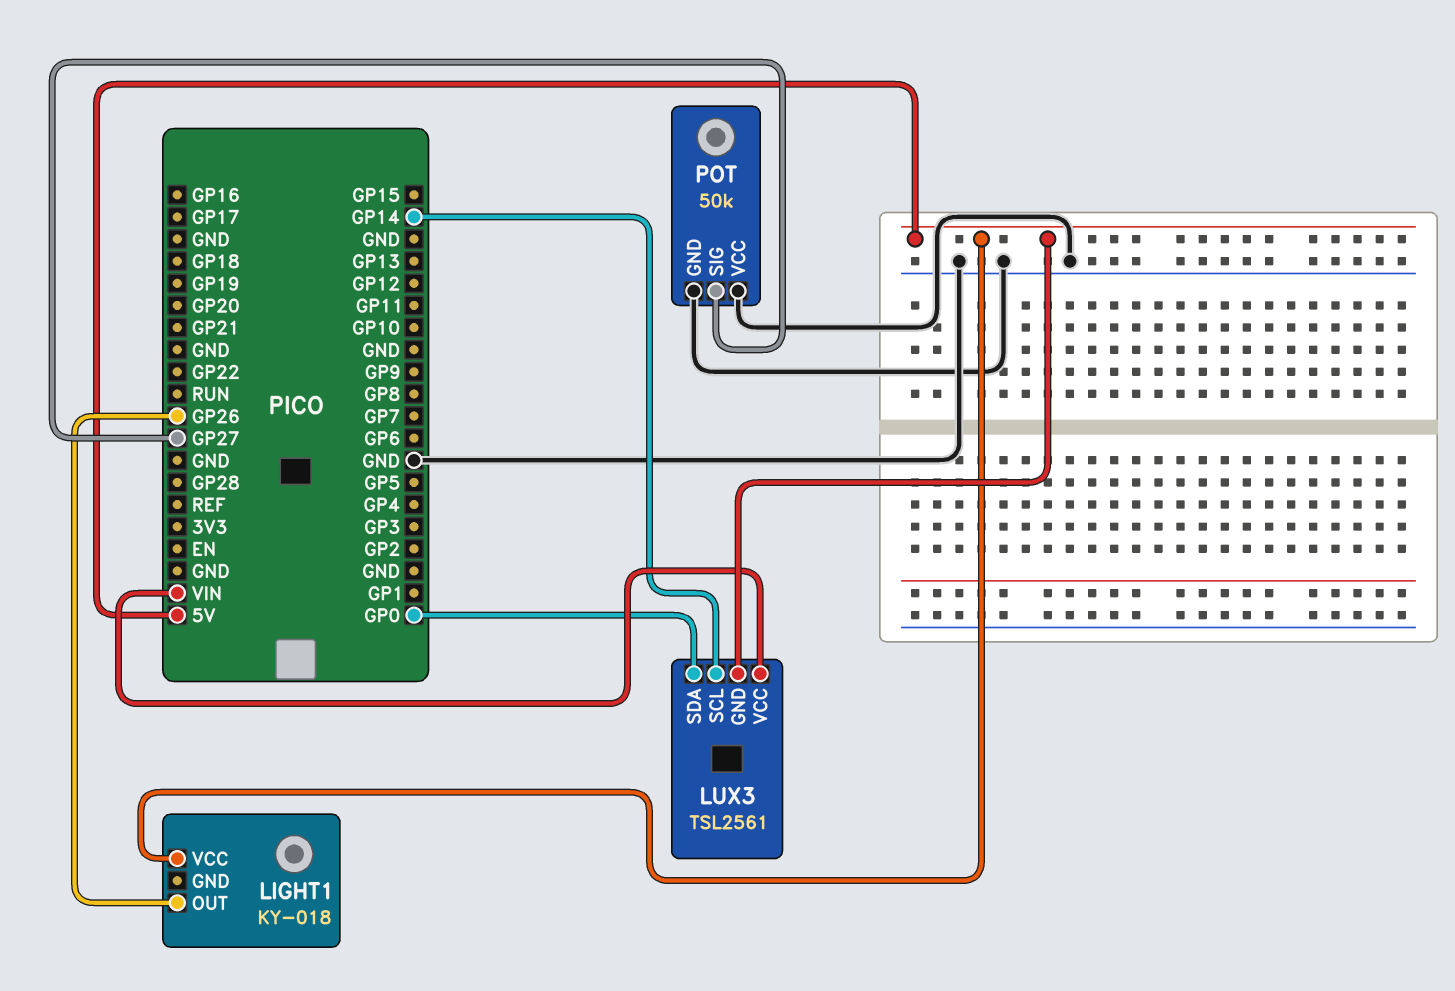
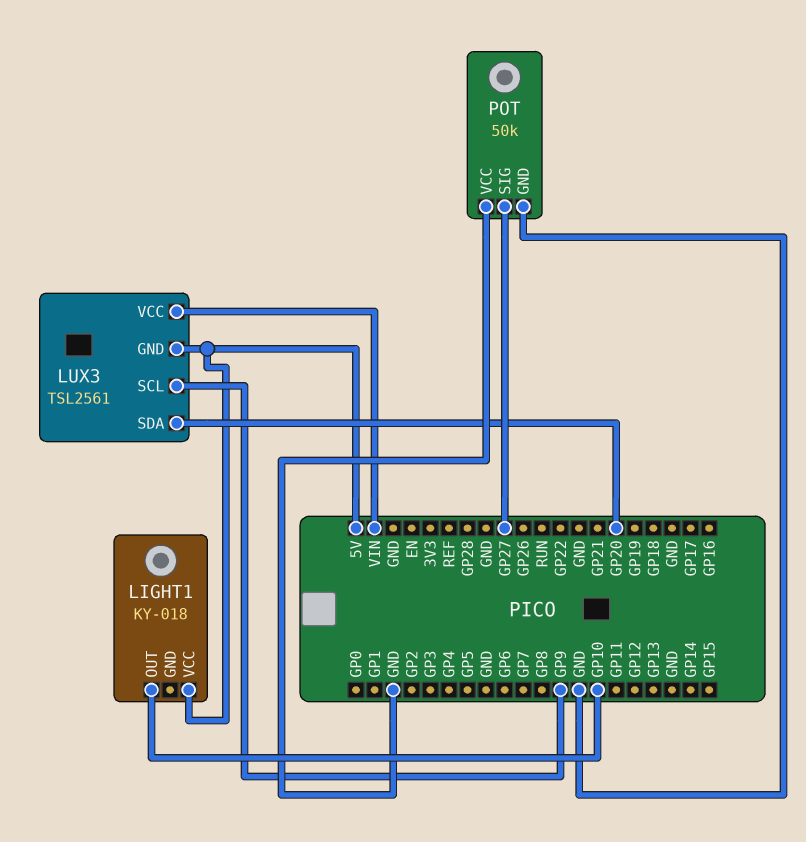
LIGHT1 pin OUT: GP26 -> GP10
LUX3 pin SCL: GP14 -> GP9
LUX3 pin SDA: GP0 -> GP20

